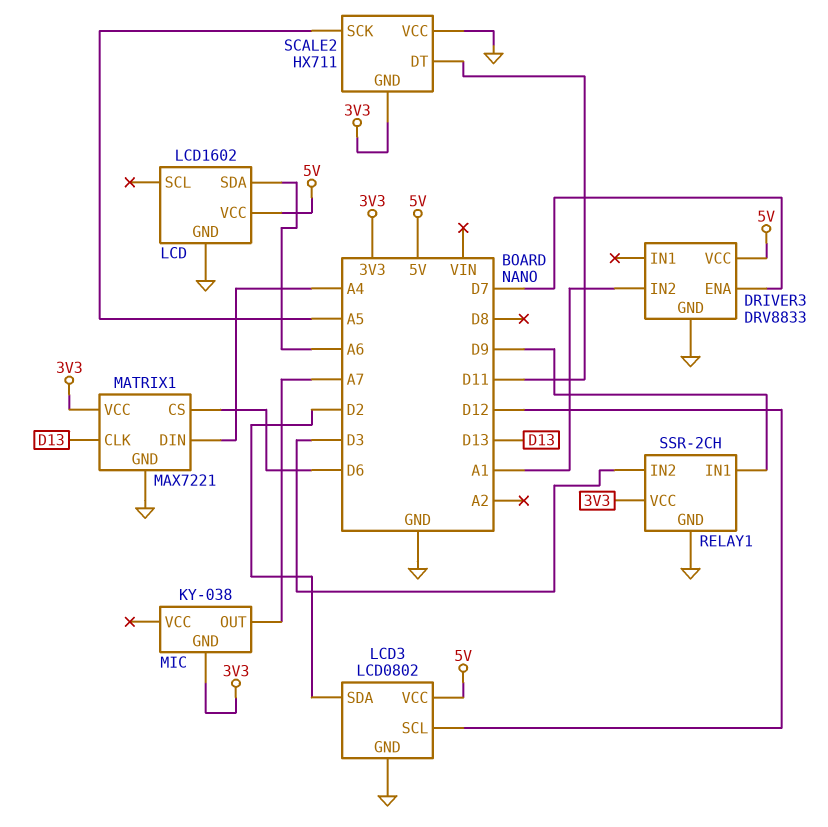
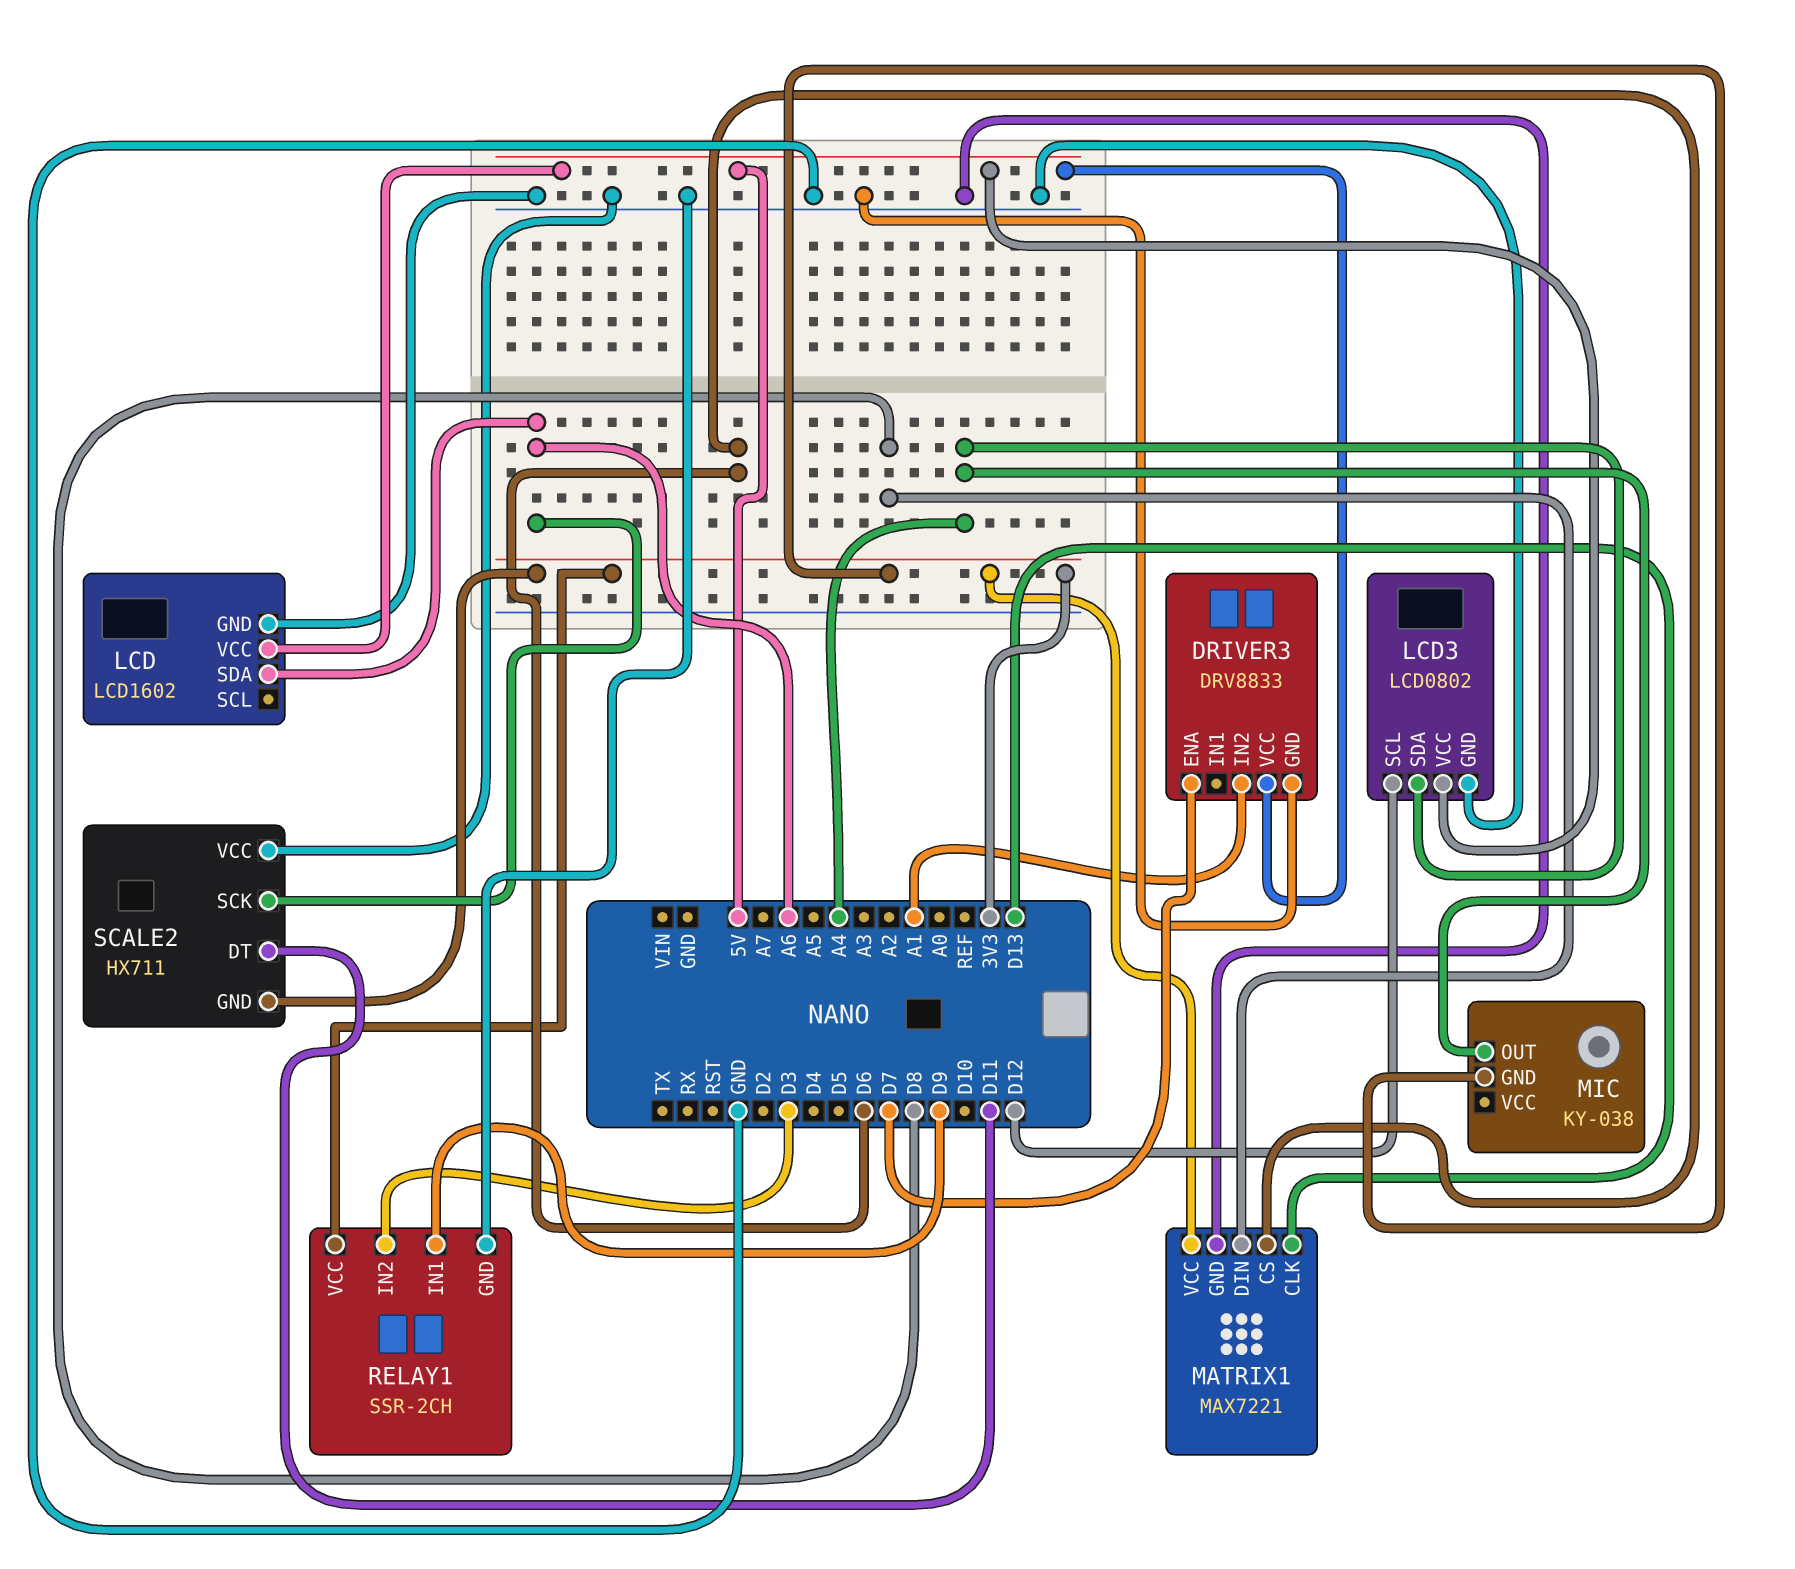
LCD3 pin SDA: D2 -> A4
MATRIX1 pin DIN: A4 -> D8
MIC pin OUT: A7 -> A4
SCALE2 pin SCK: A5 -> A6

